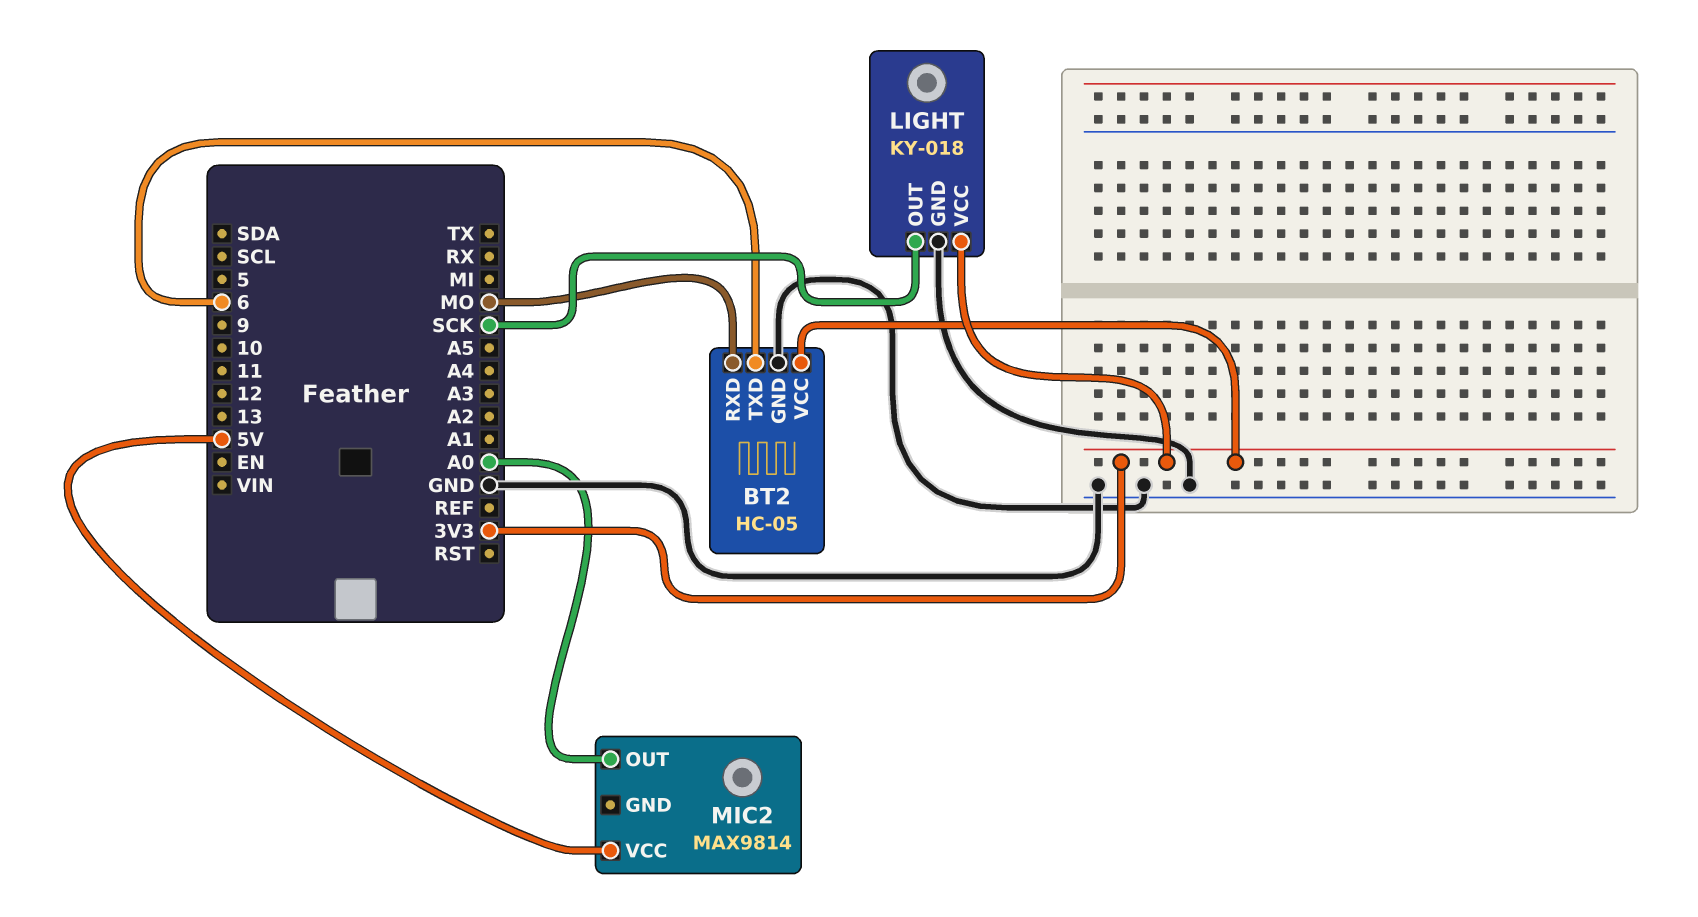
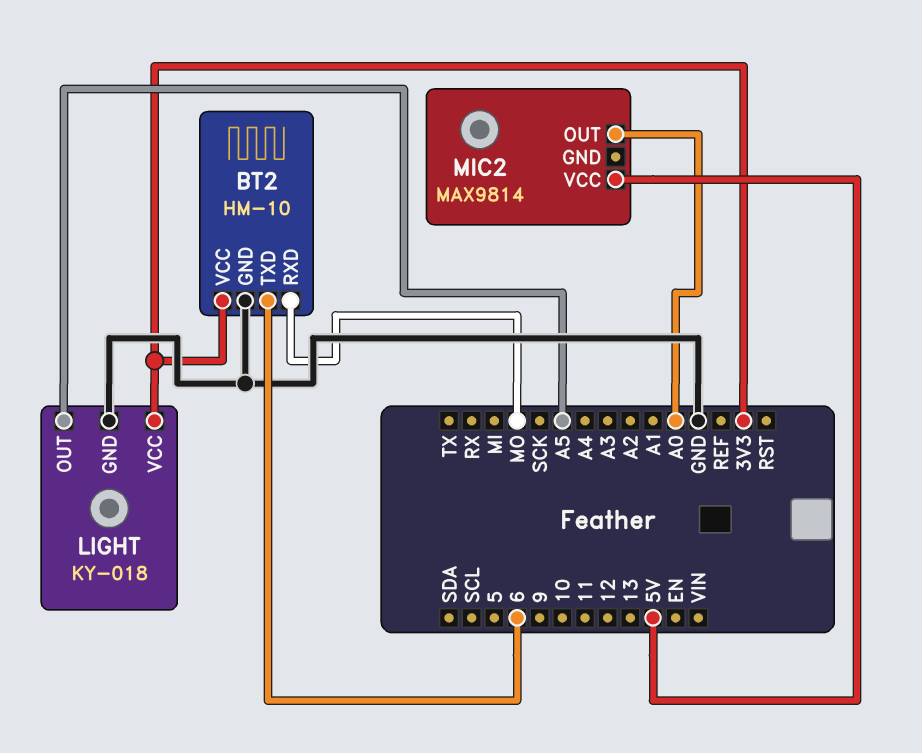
BT2: HC-05 -> HM-10
LIGHT pin OUT: SCK -> A5

